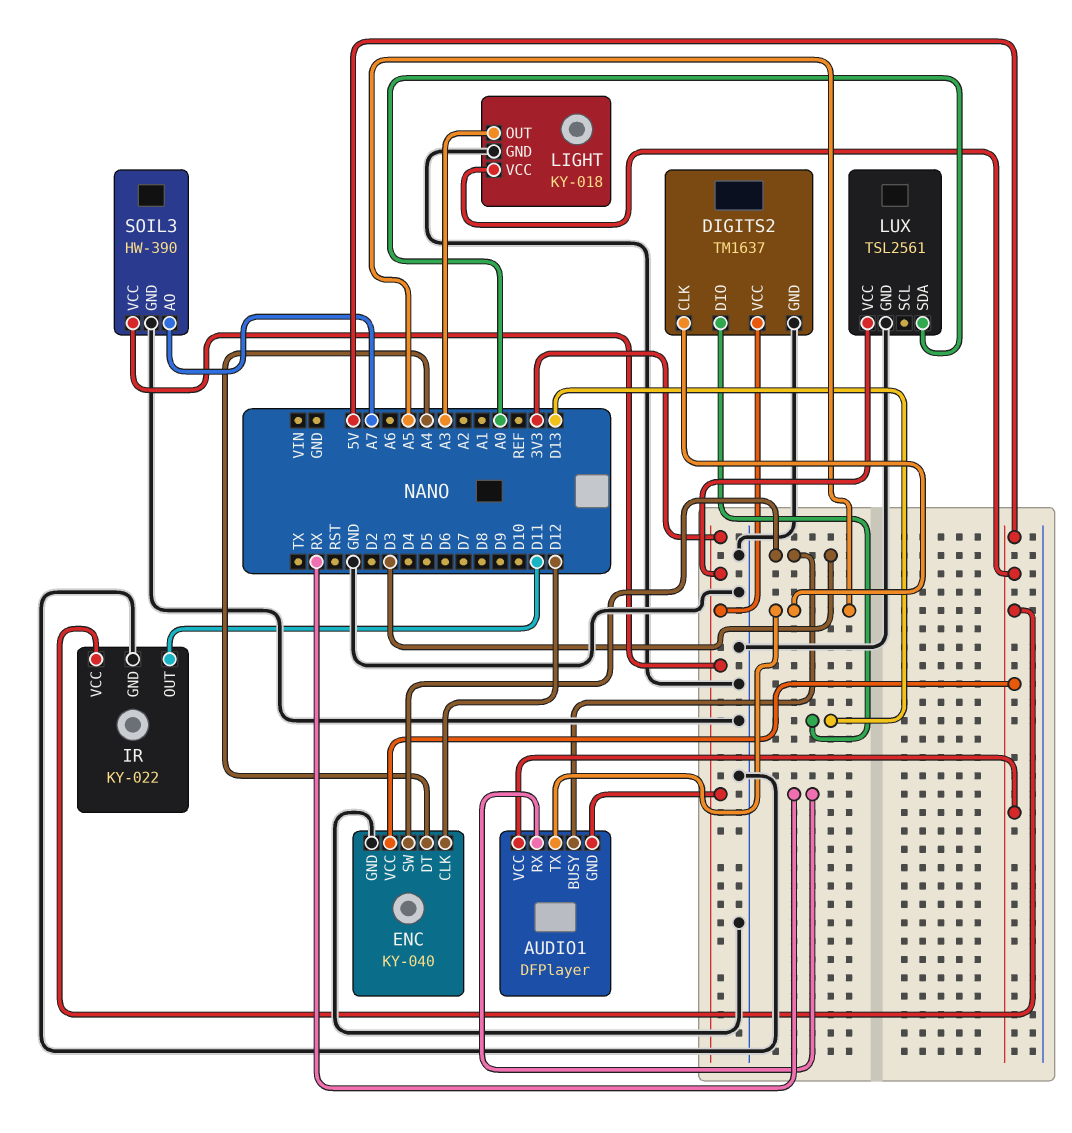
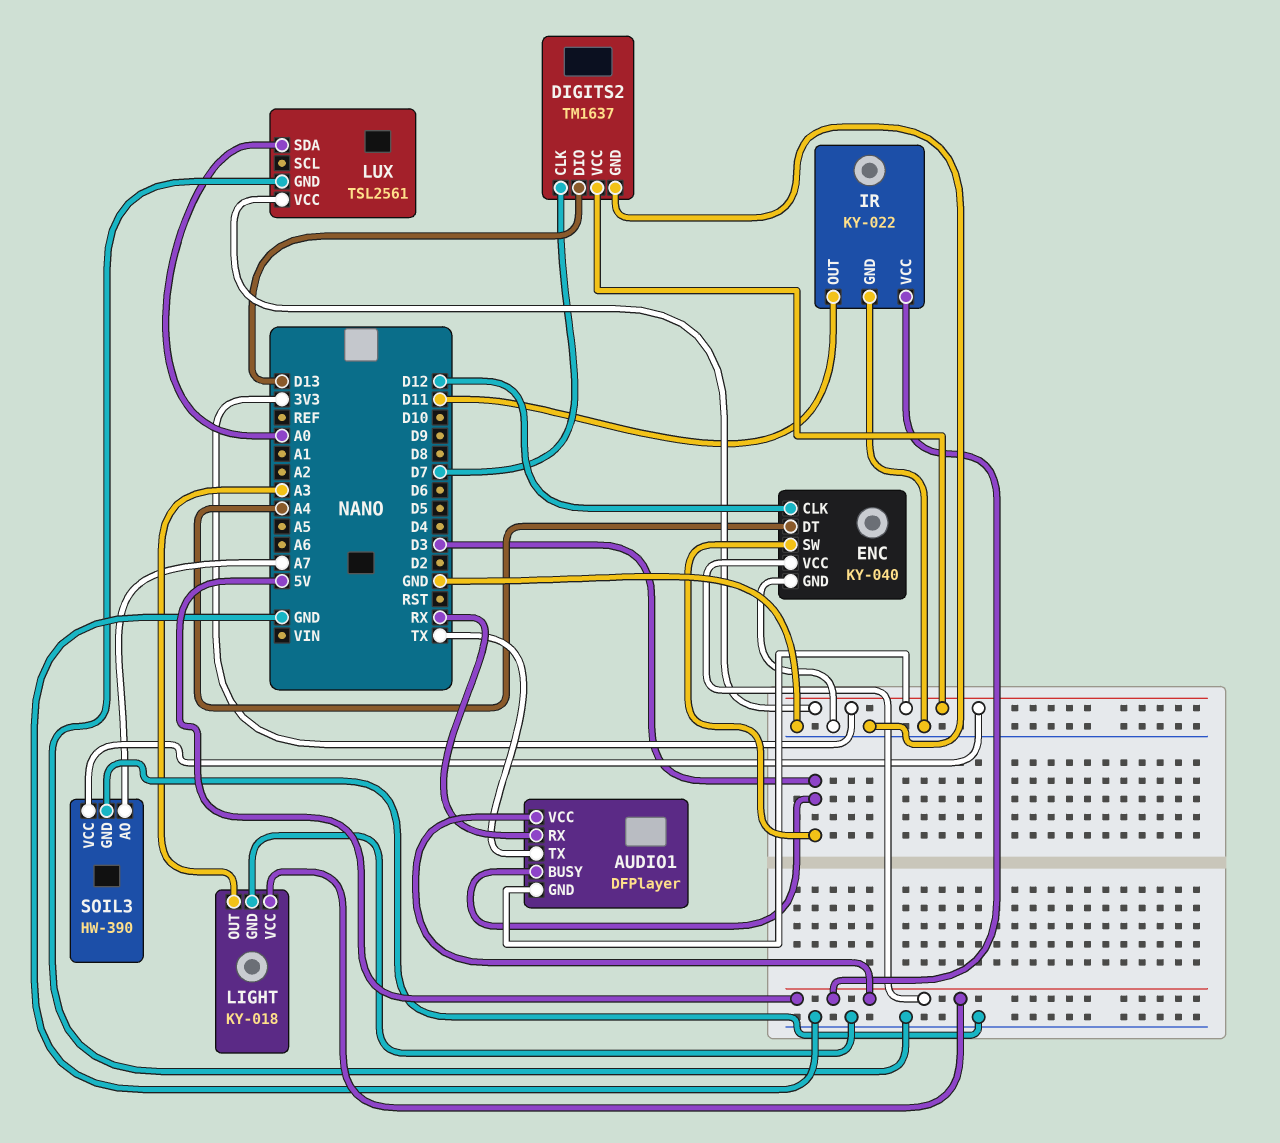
AUDIO1 pin TX: A5 -> TX
DIGITS2 pin CLK: A5 -> D7

